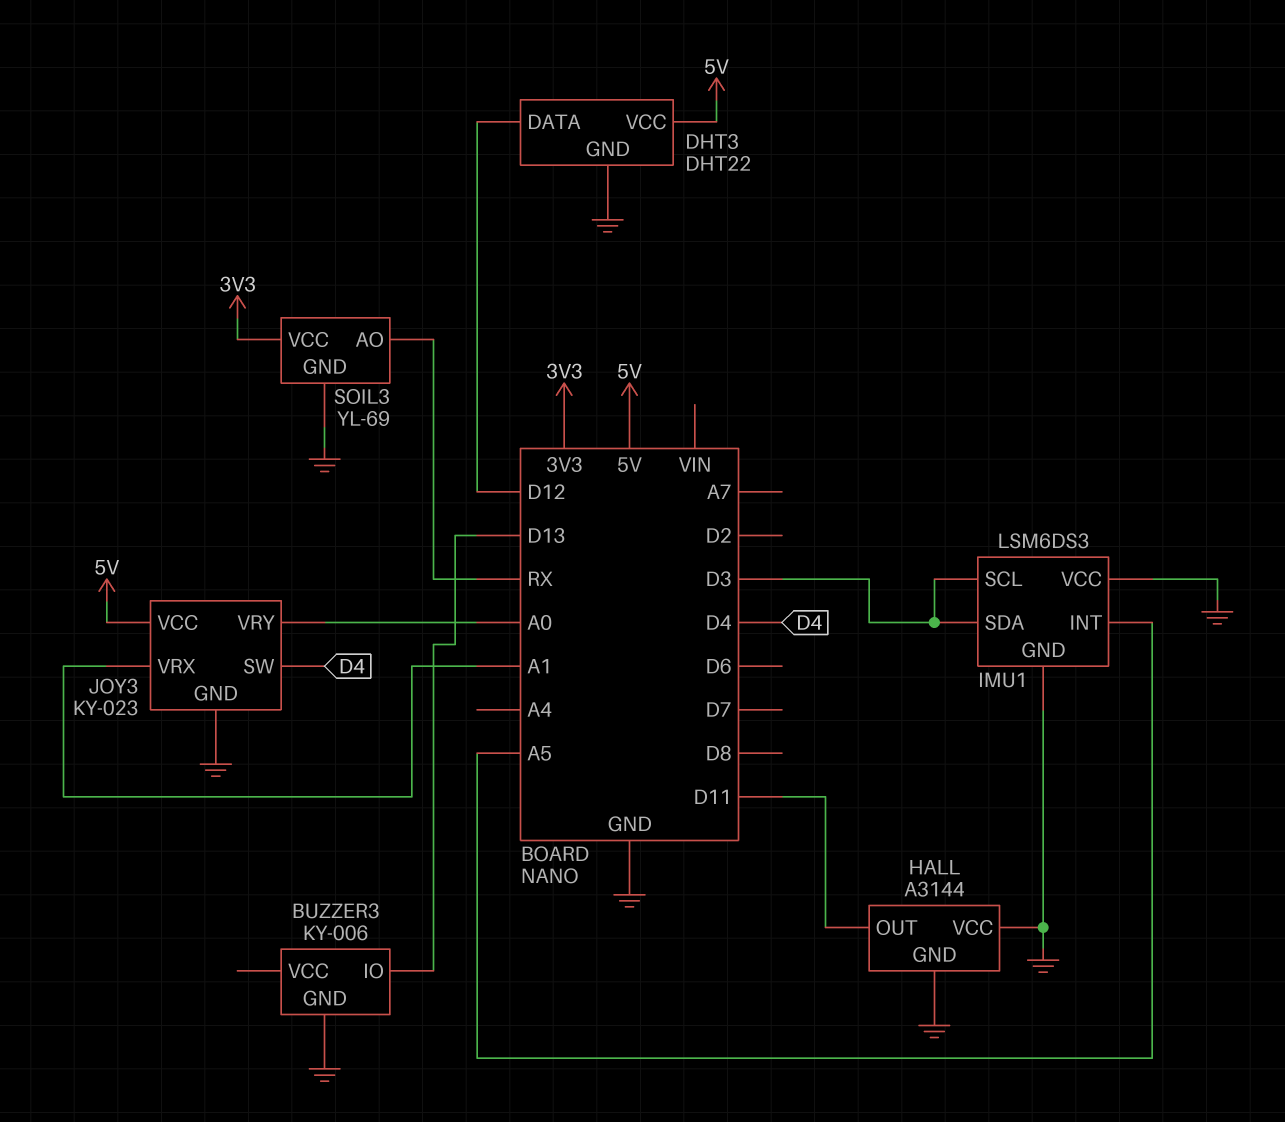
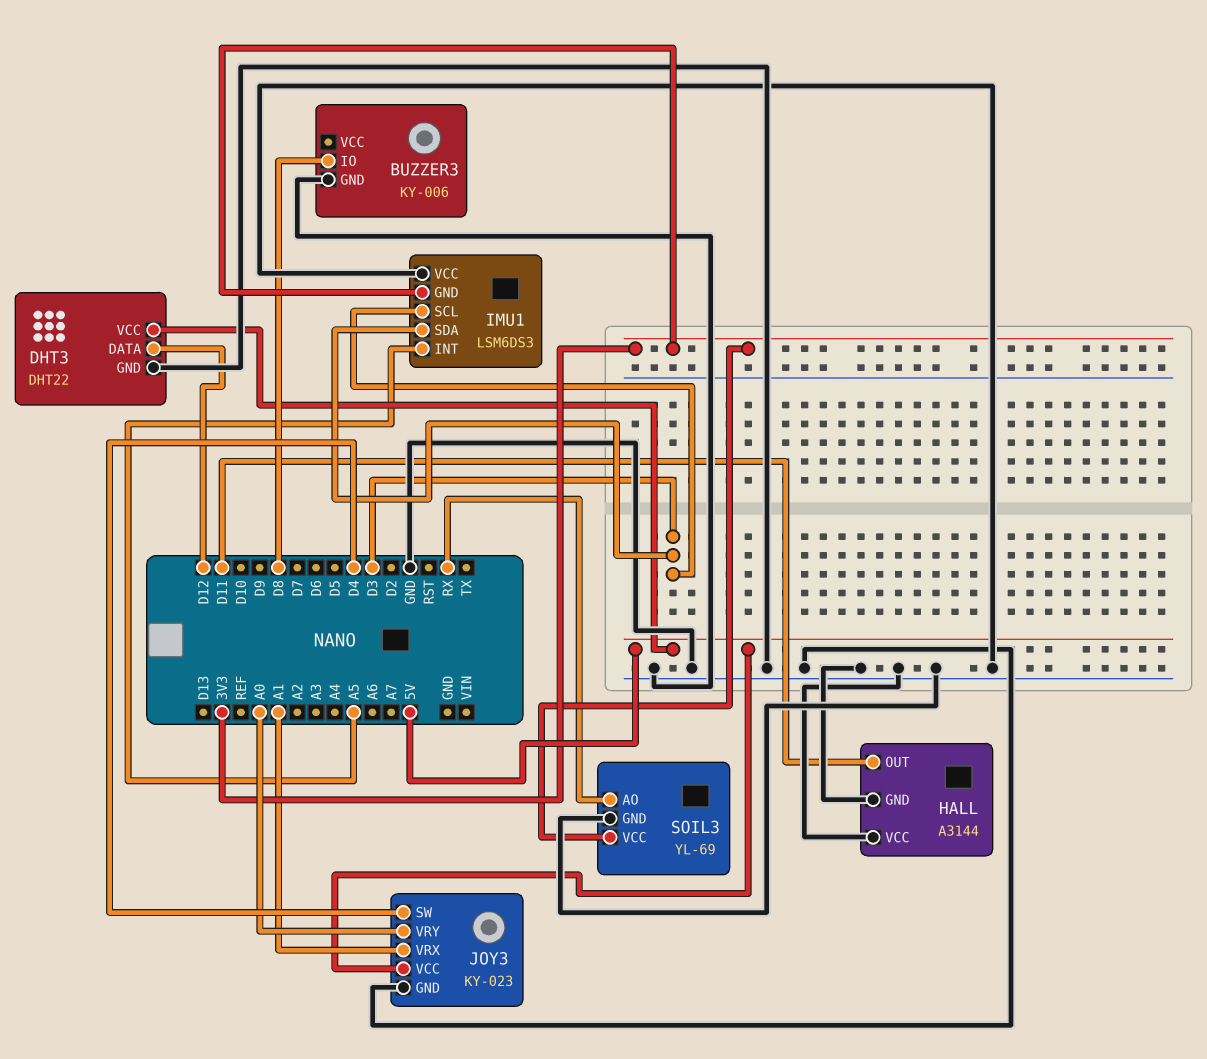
BUZZER3 pin IO: D13 -> D8
IMU1 pin GND: GND -> 3V3

